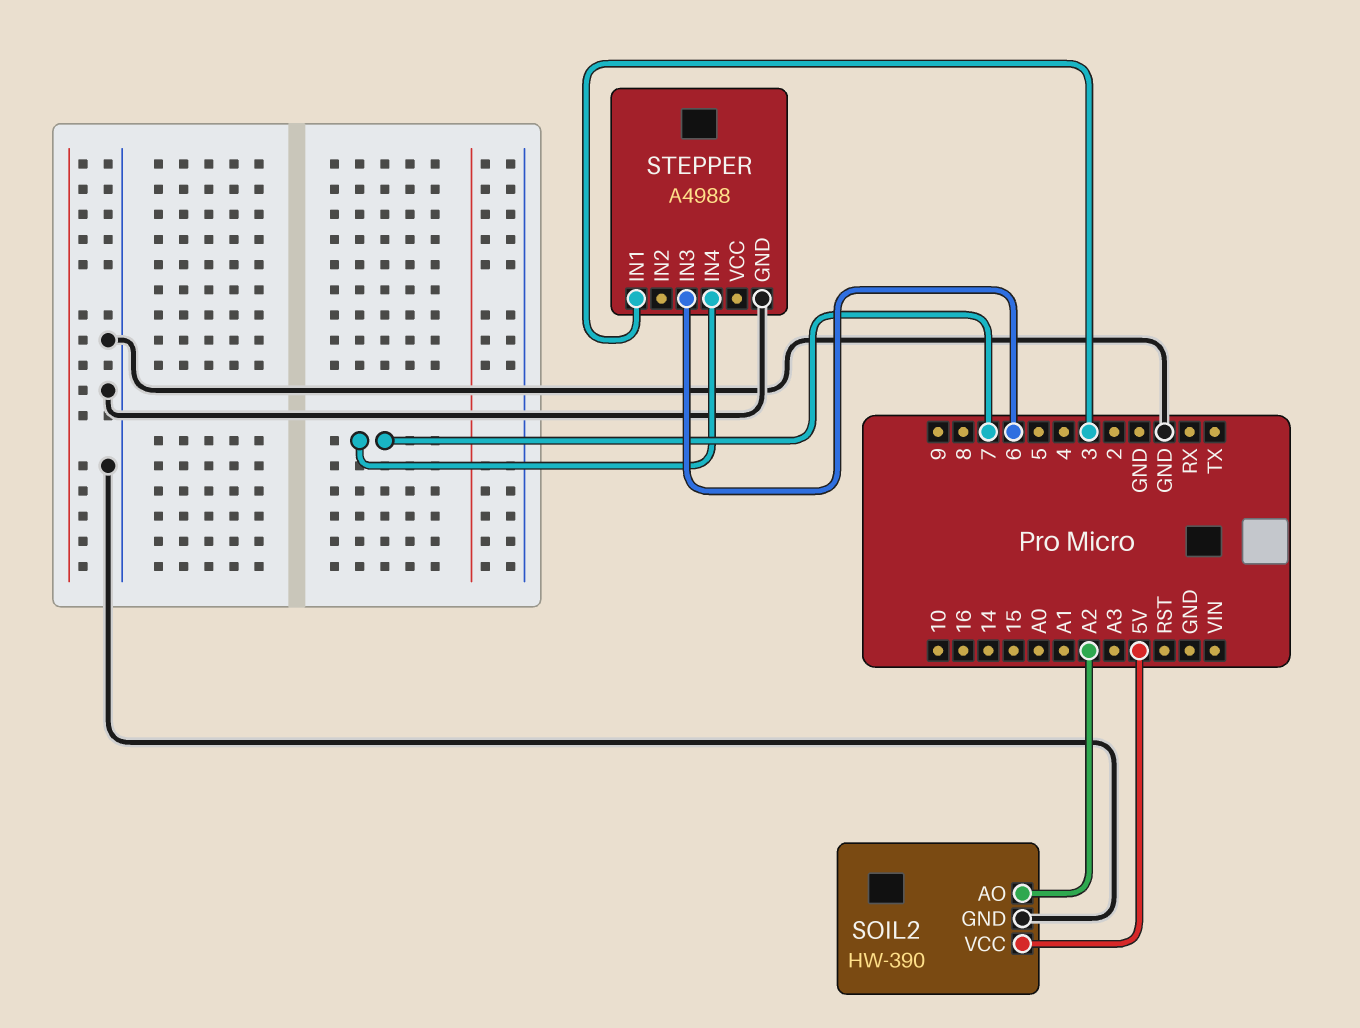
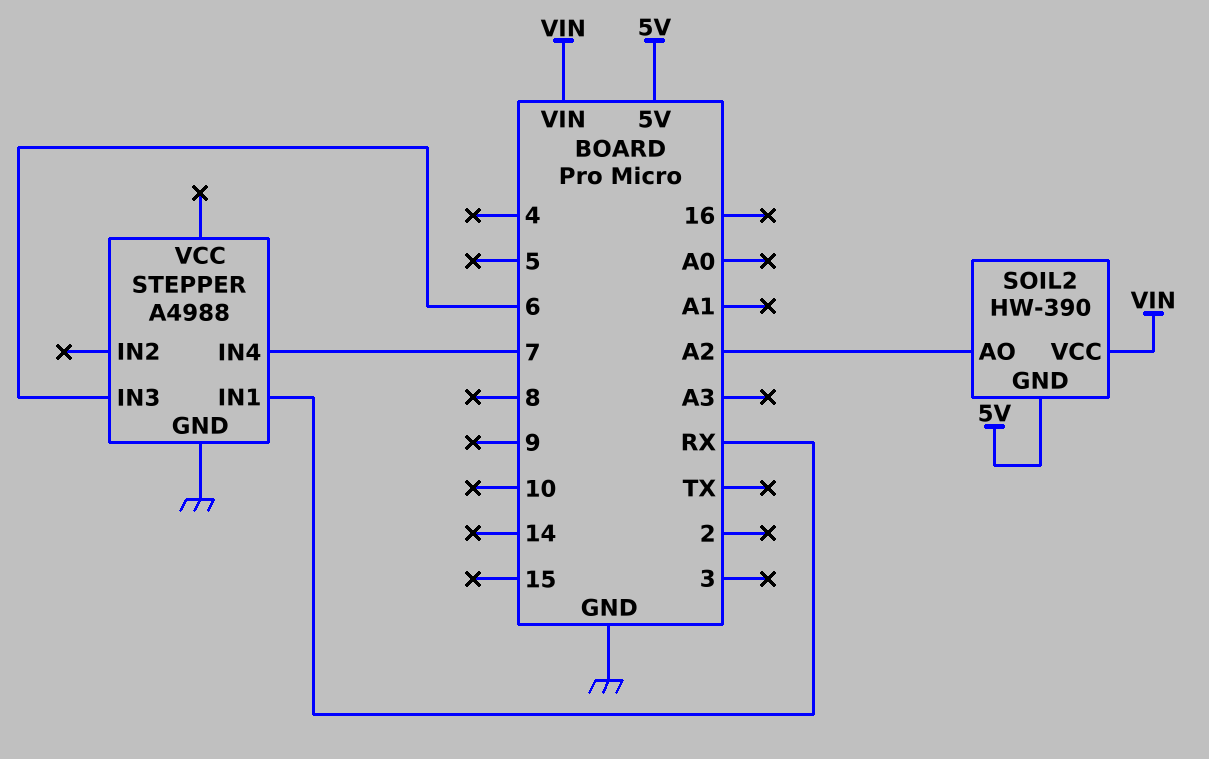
SOIL2 pin GND: GND -> 5V
SOIL2 pin VCC: 5V -> VIN
STEPPER pin IN1: 3 -> RX

